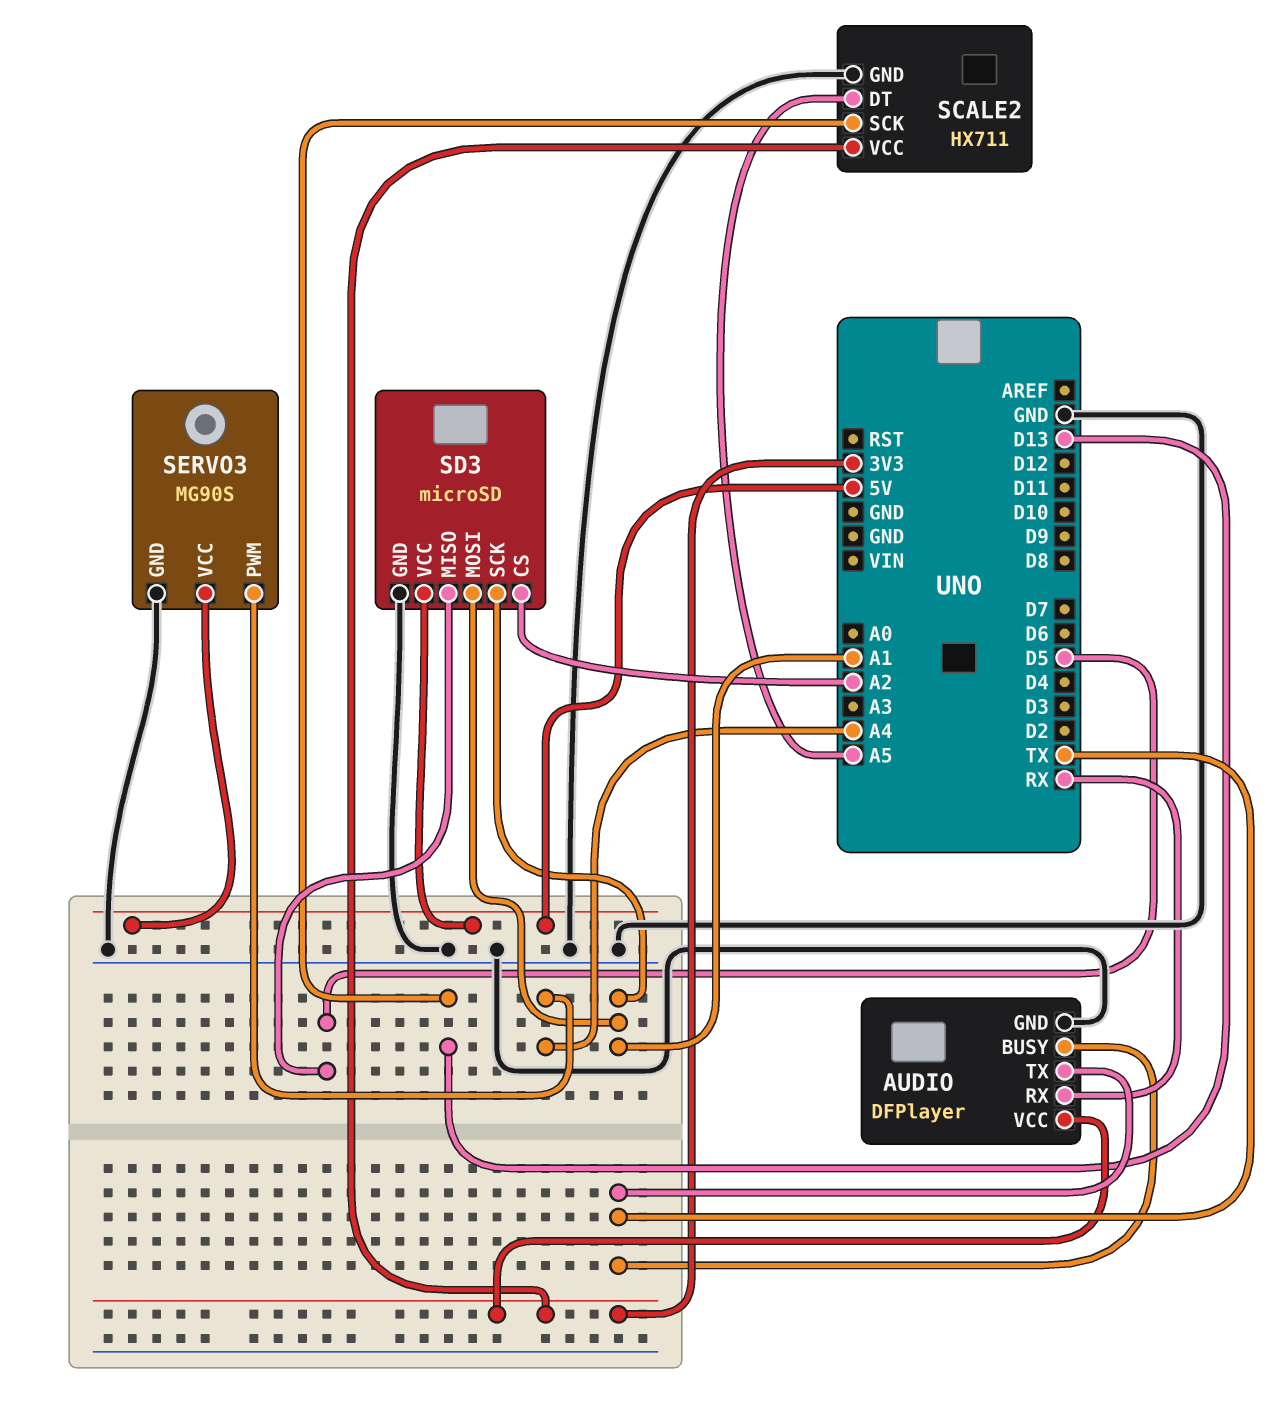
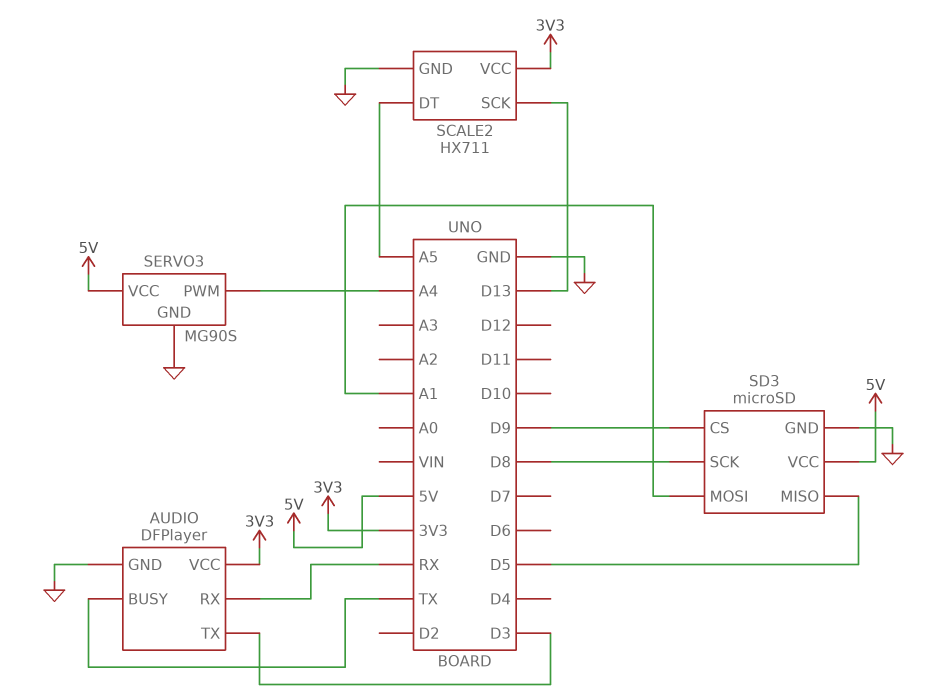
AUDIO pin TX: TX -> D3
SD3 pin CS: A2 -> D9
SD3 pin SCK: A1 -> D8

